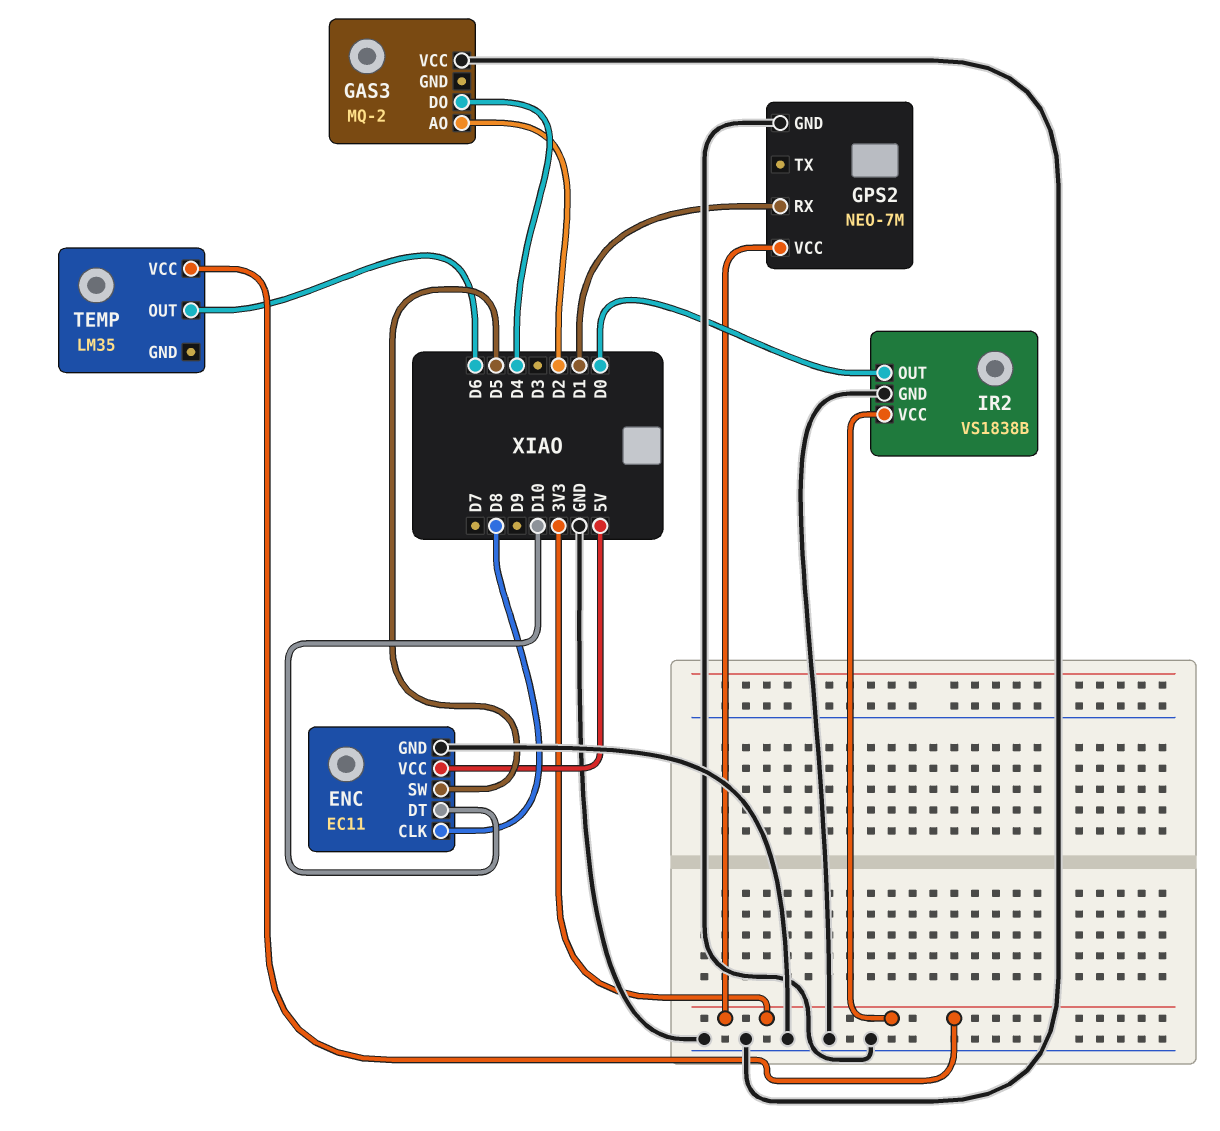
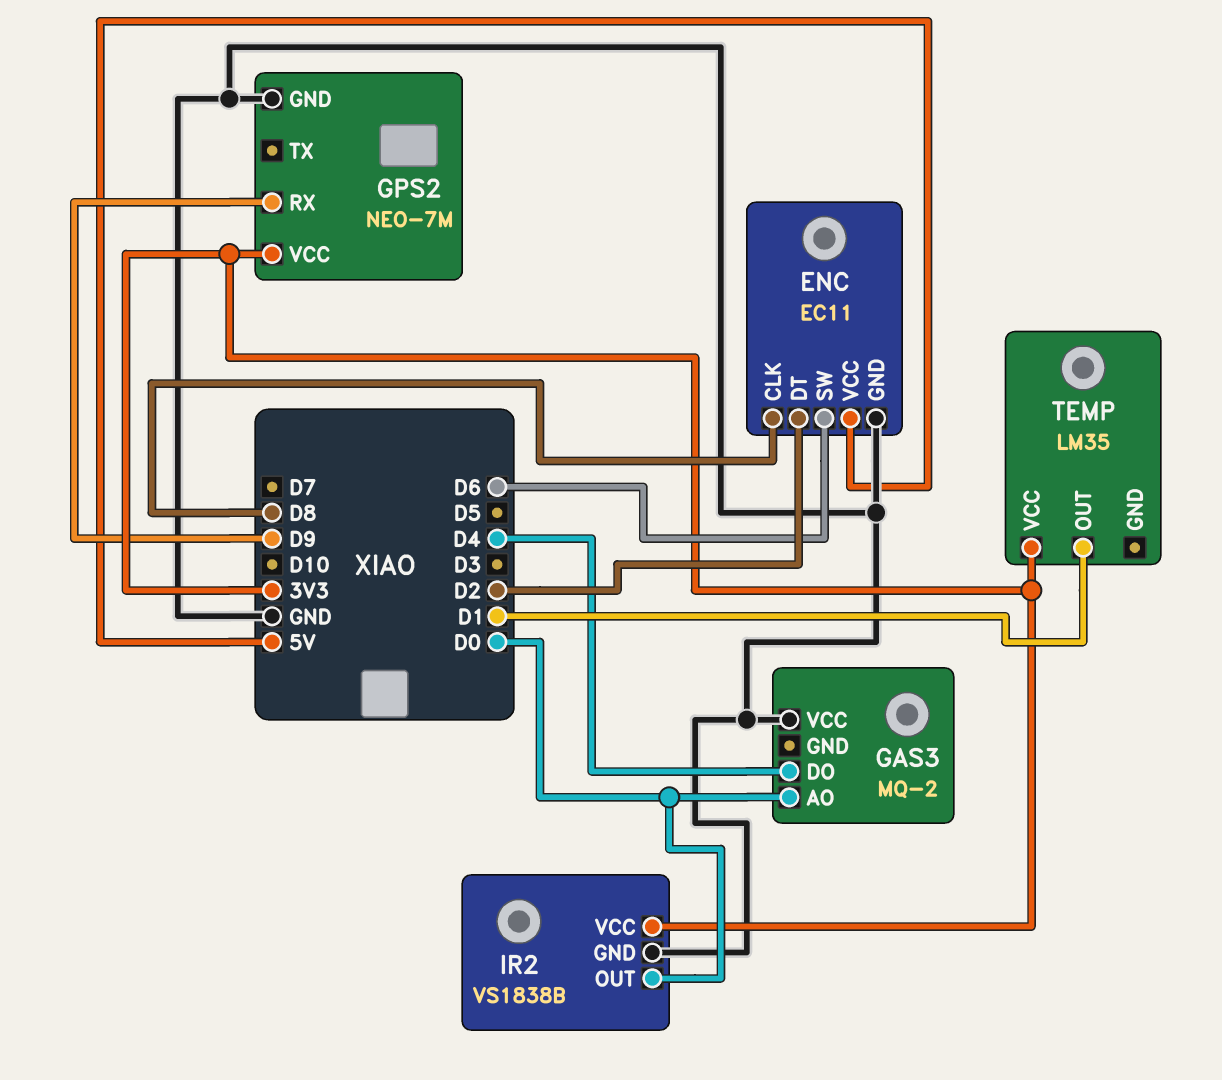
ENC pin DT: D10 -> D2
ENC pin SW: D5 -> D6
GAS3 pin AO: D2 -> D0
GPS2 pin RX: D1 -> D9
TEMP pin OUT: D6 -> D1

